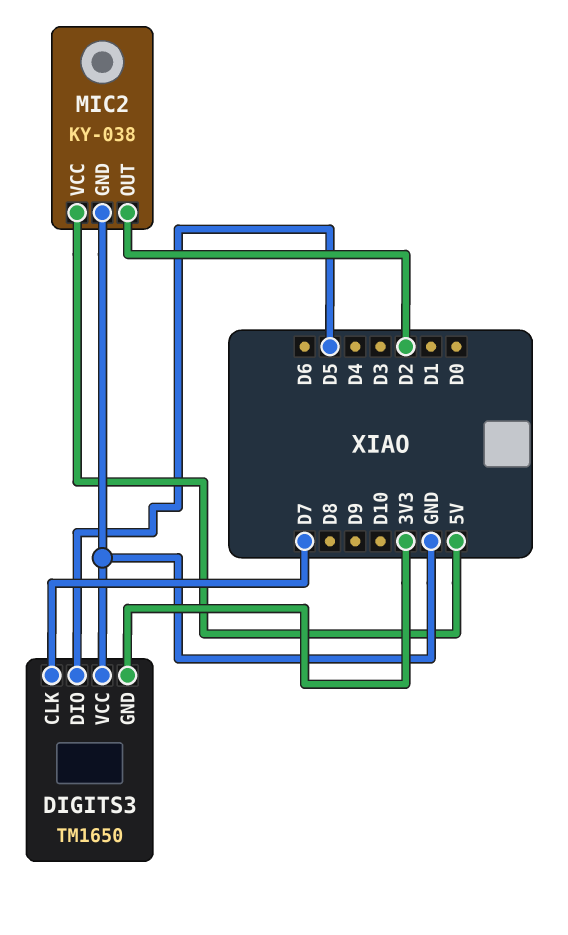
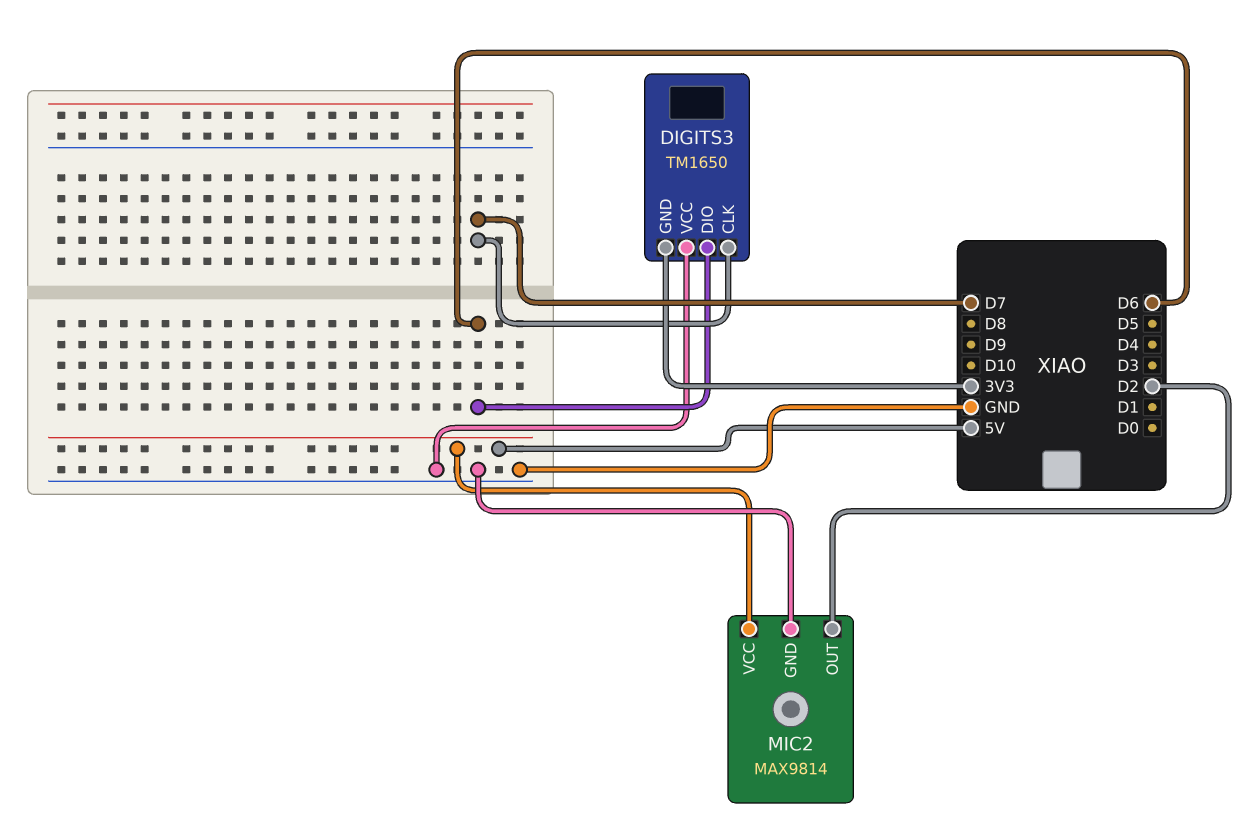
DIGITS3 pin DIO: D5 -> D6
MIC2: KY-038 -> MAX9814

